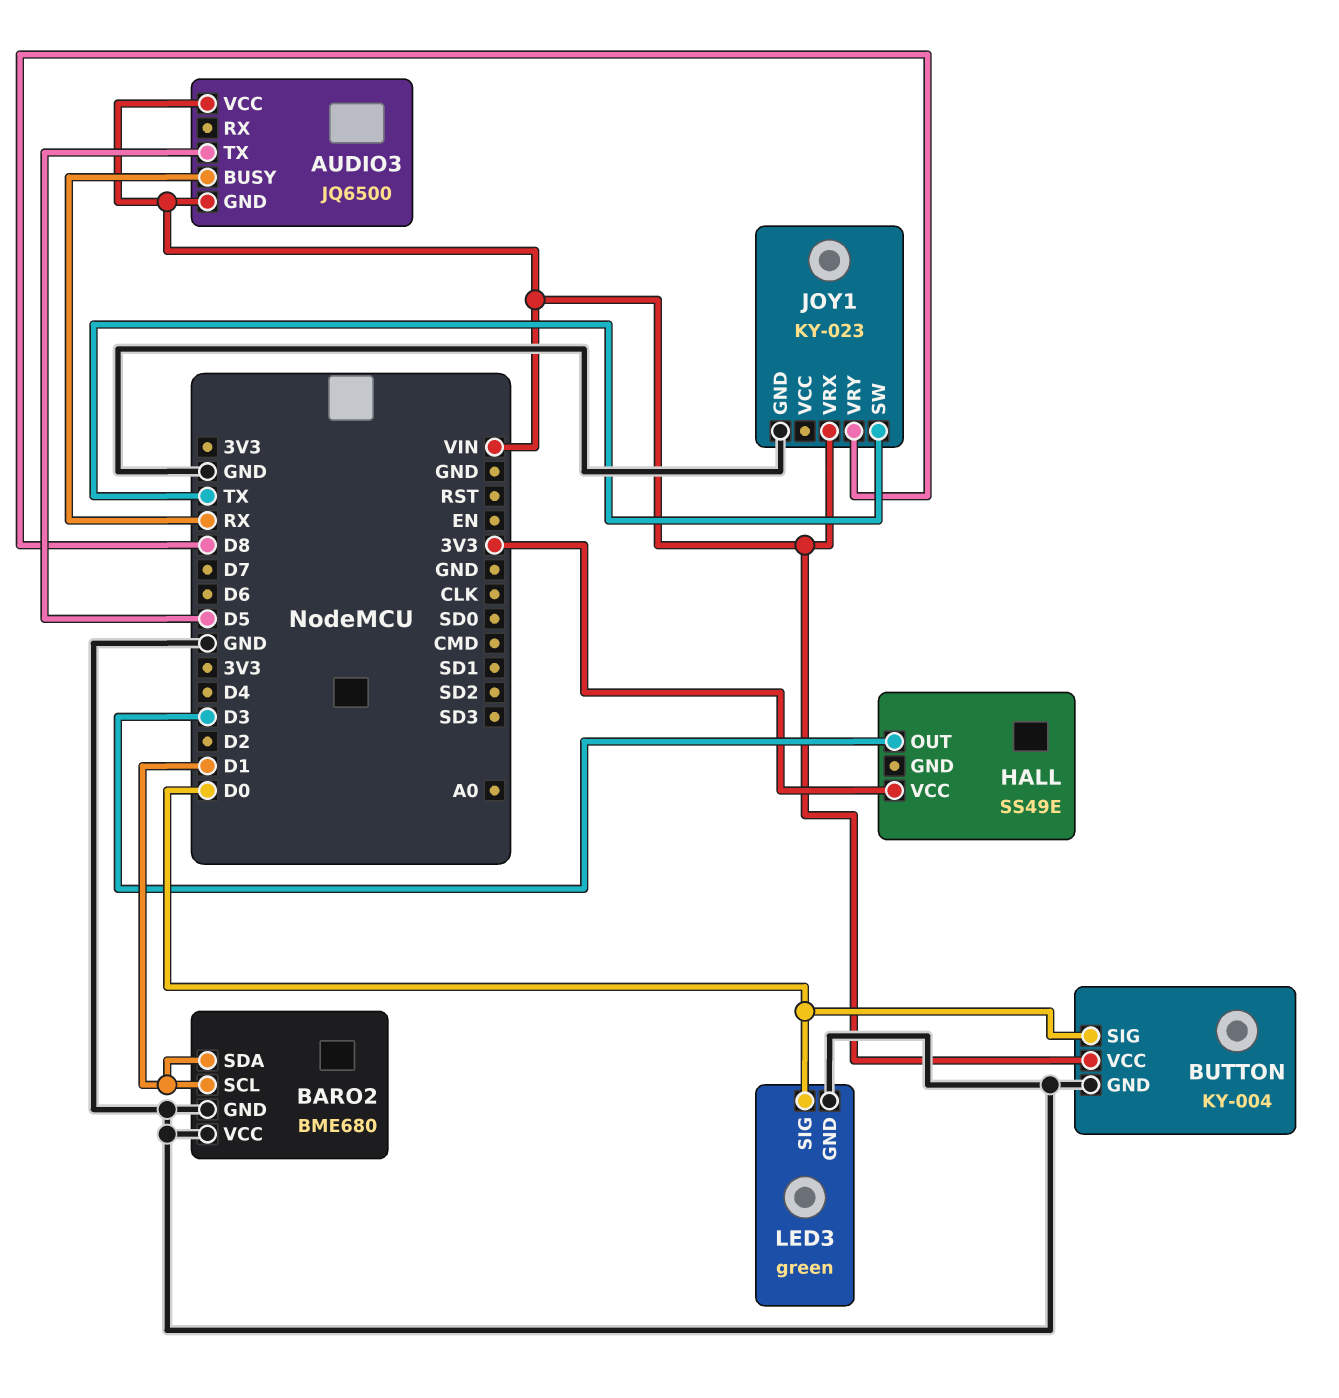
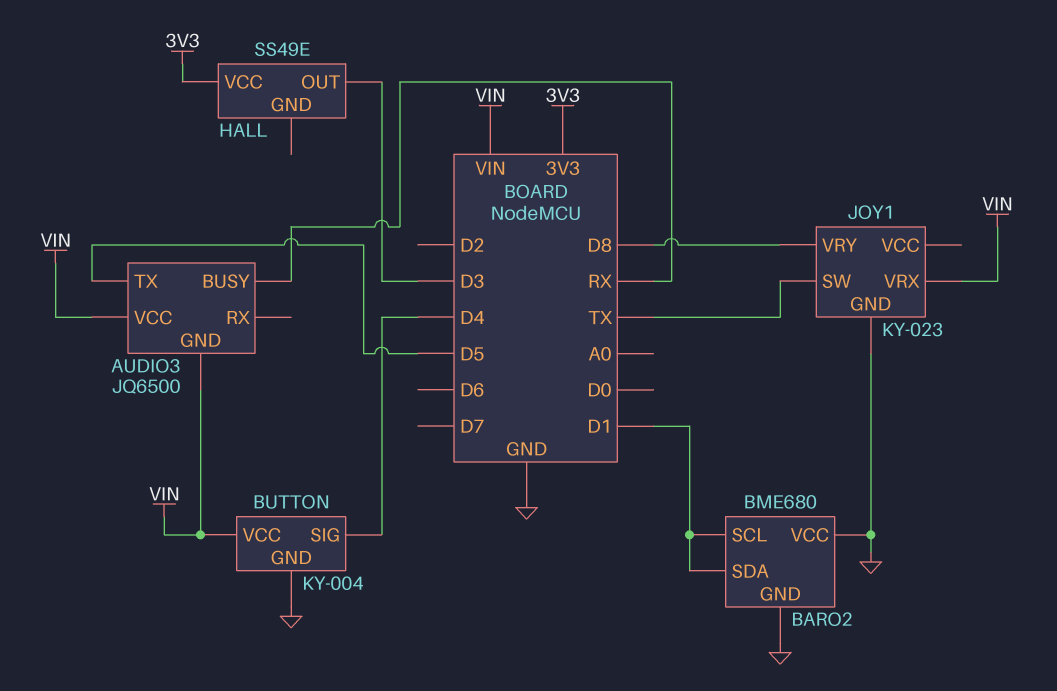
BUTTON pin SIG: D0 -> D4
LED3: green -> none
LED3 pin GND: GND -> none
LED3 pin SIG: D0 -> none

